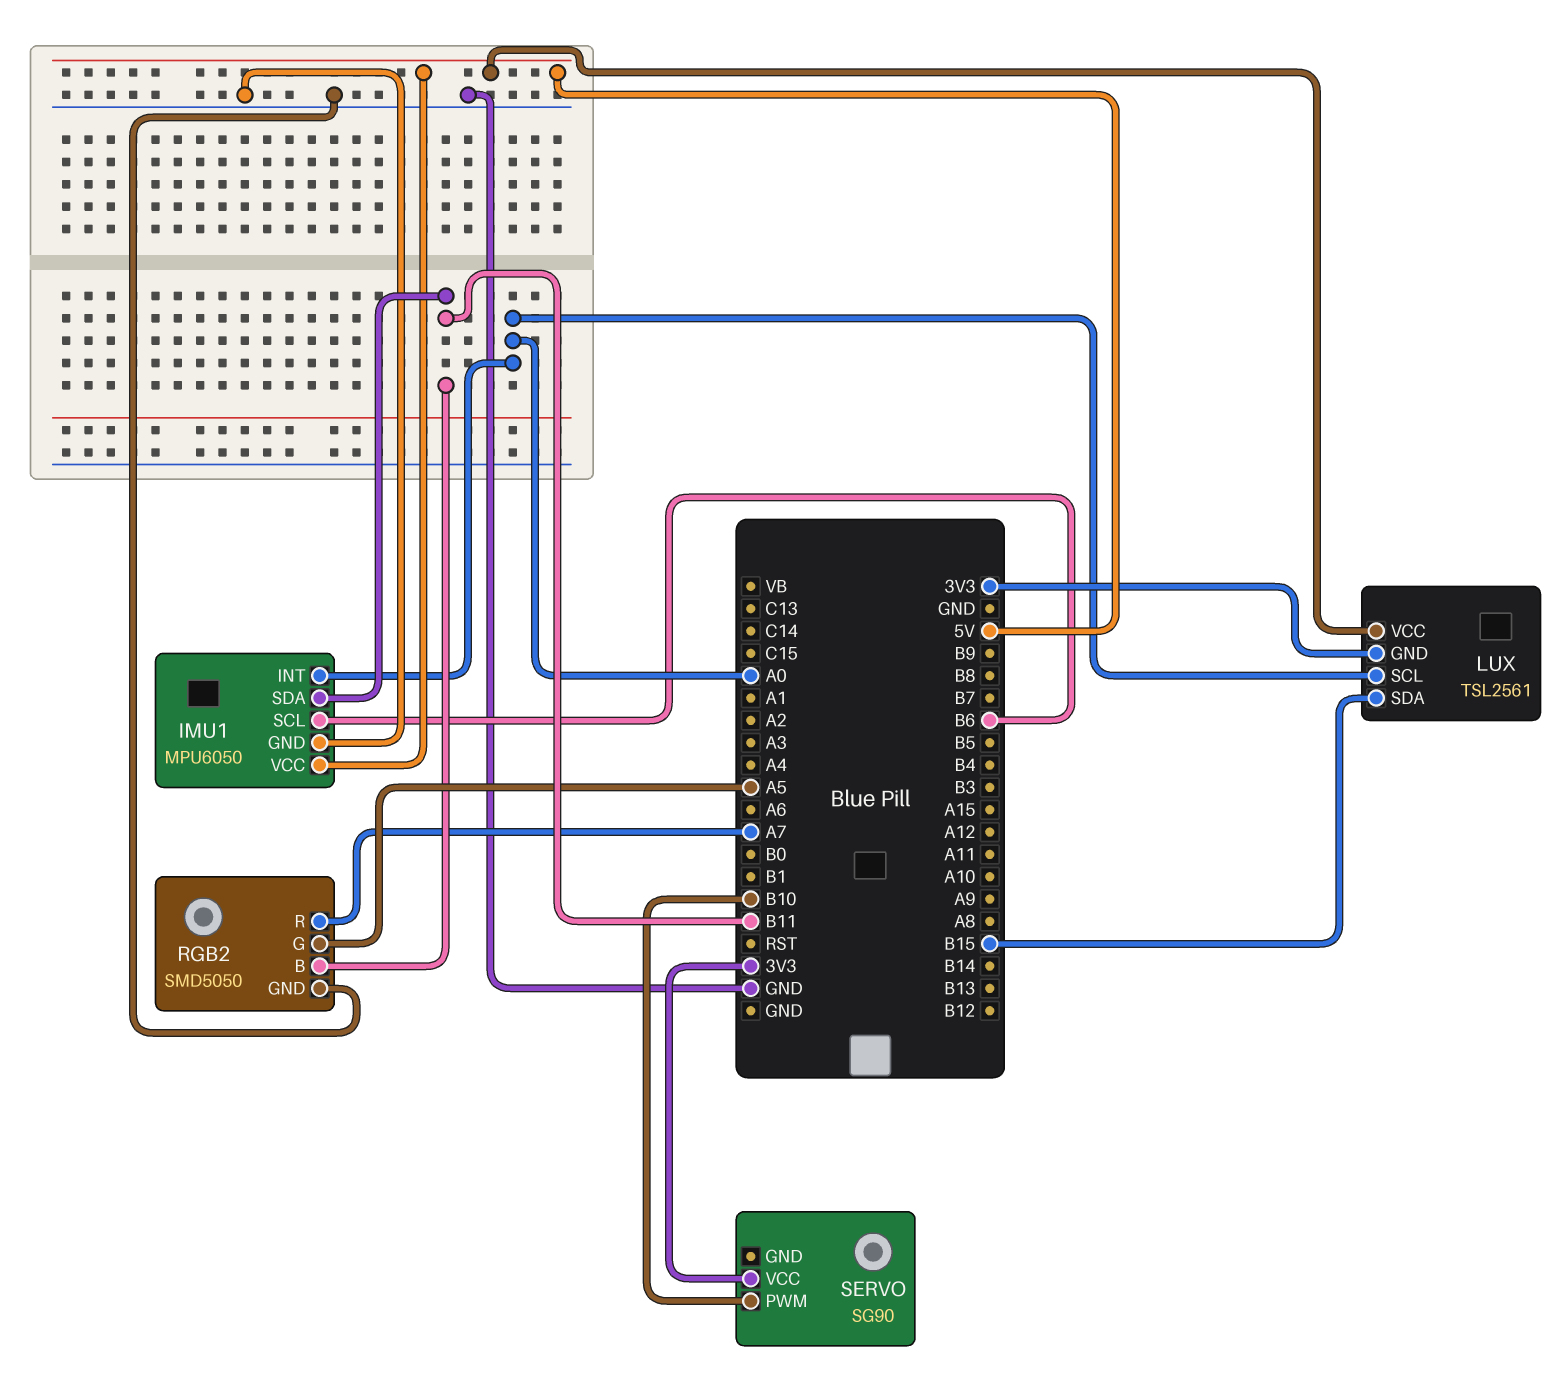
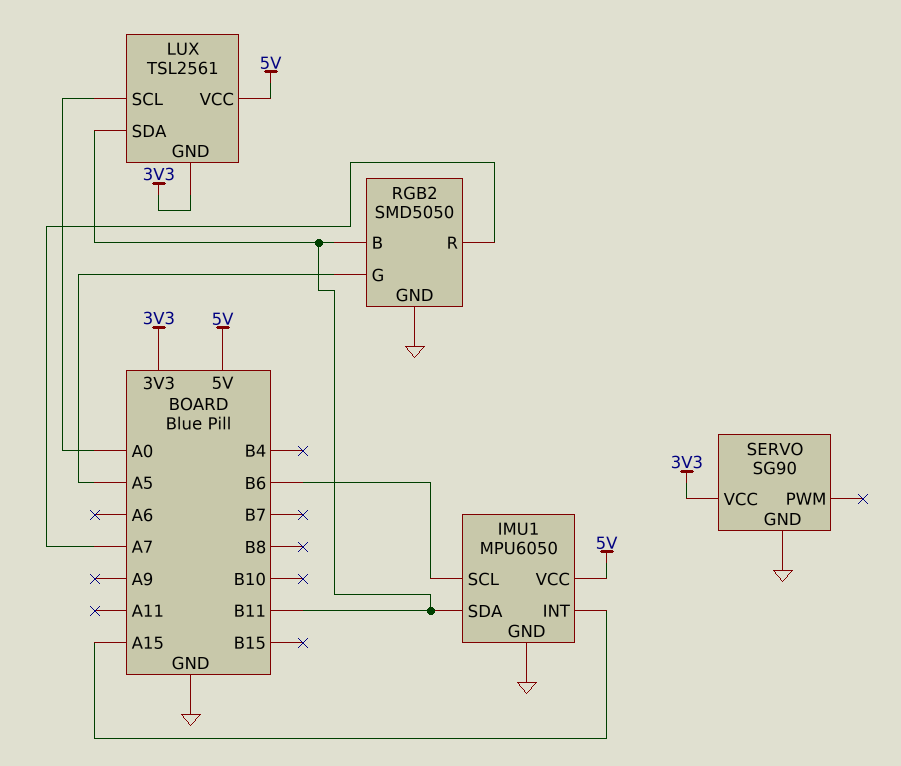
IMU1 pin INT: A0 -> A15
LUX pin SDA: B15 -> B11
SERVO pin GND: none -> GND
SERVO pin PWM: B10 -> none

